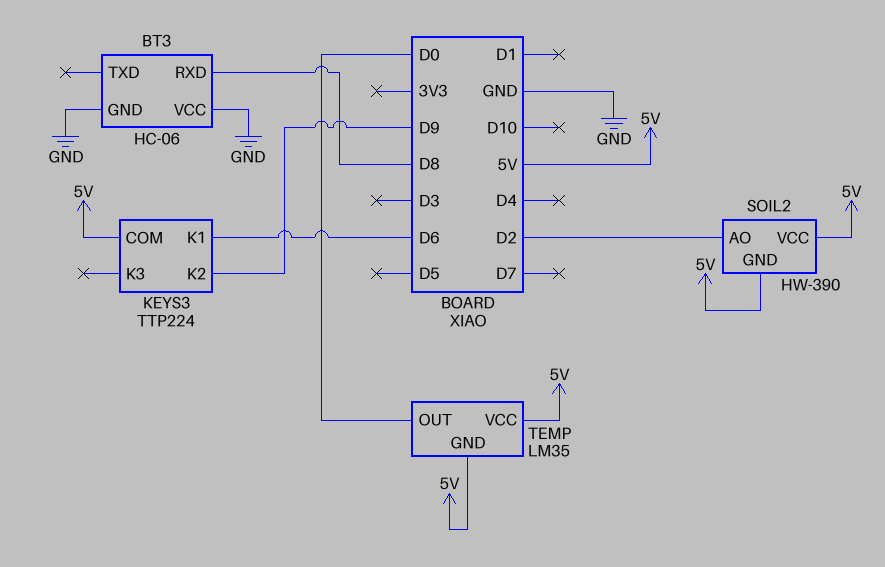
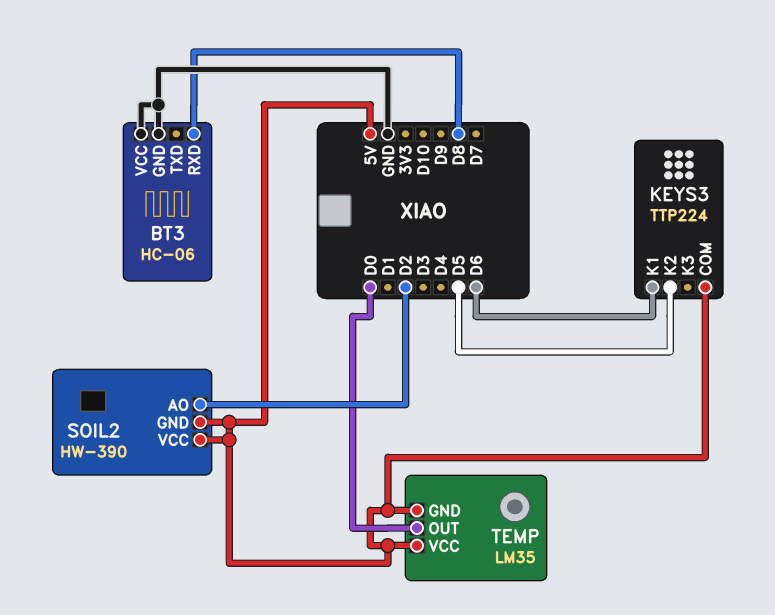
KEYS3 pin K2: D9 -> D5

